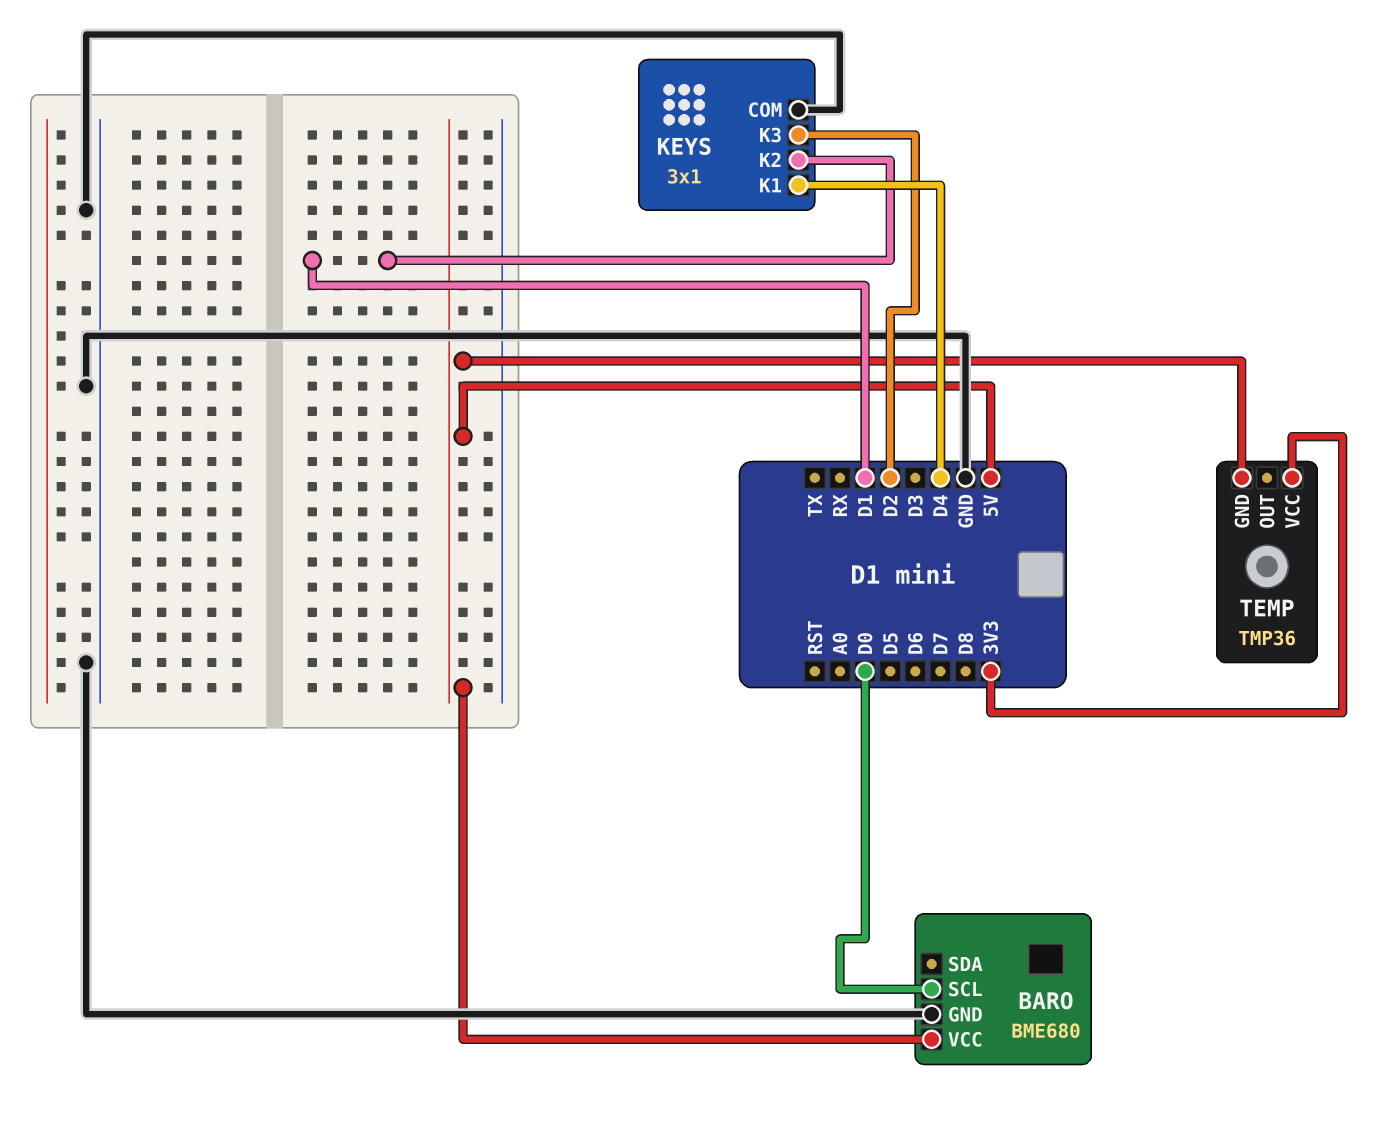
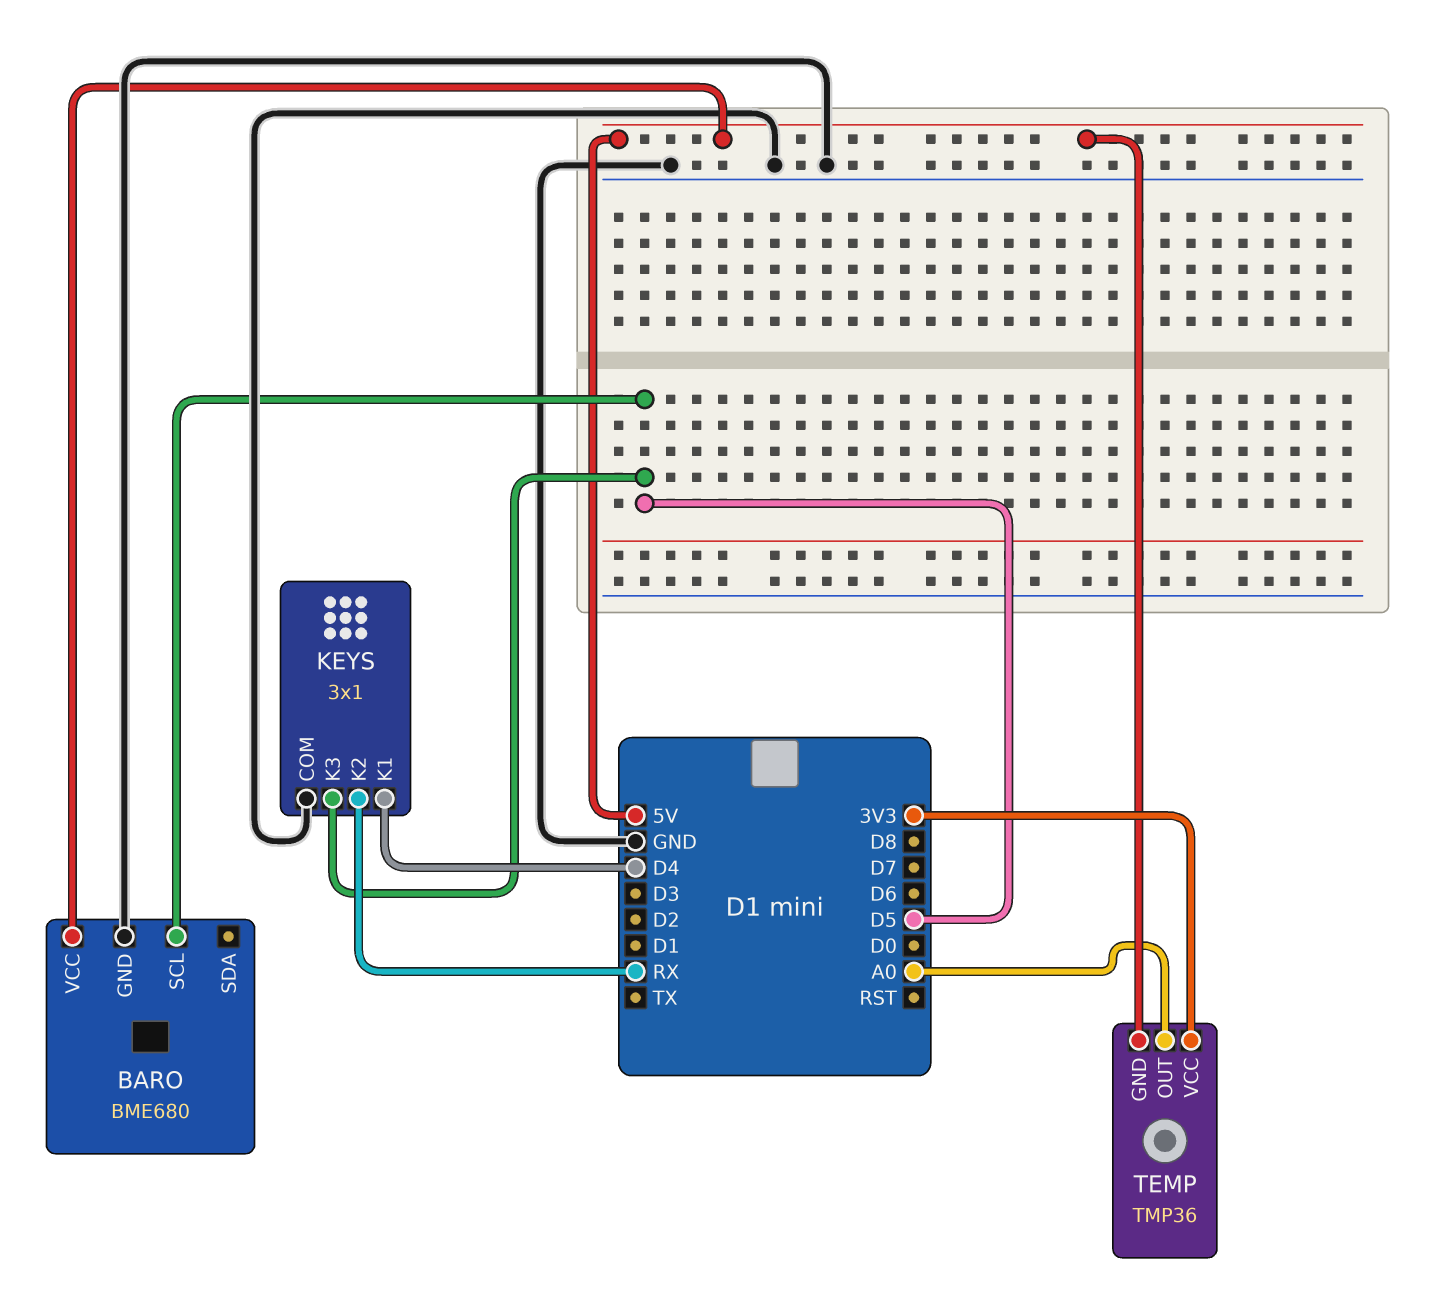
BARO pin SCL: D0 -> D5
KEYS pin K2: D1 -> RX
KEYS pin K3: D2 -> D5
TEMP pin OUT: none -> A0

